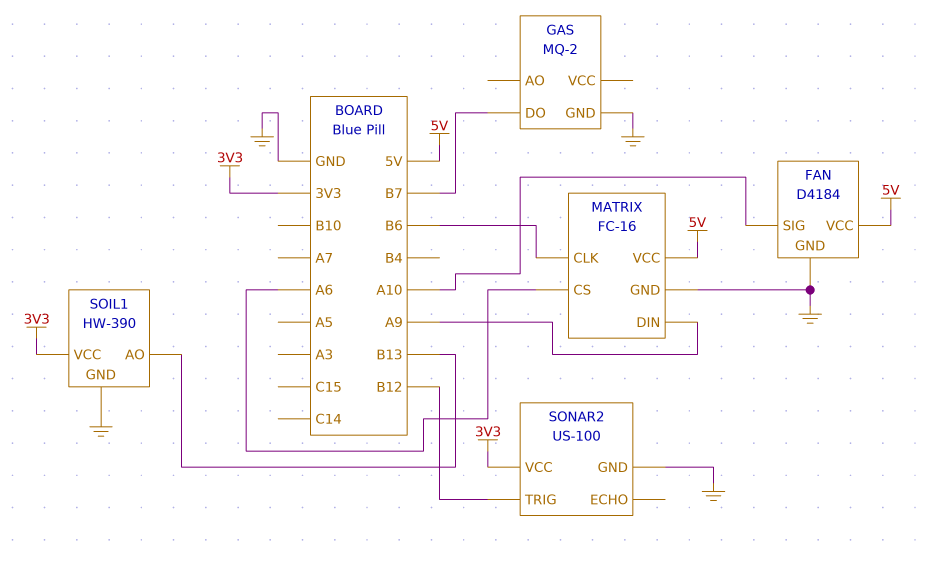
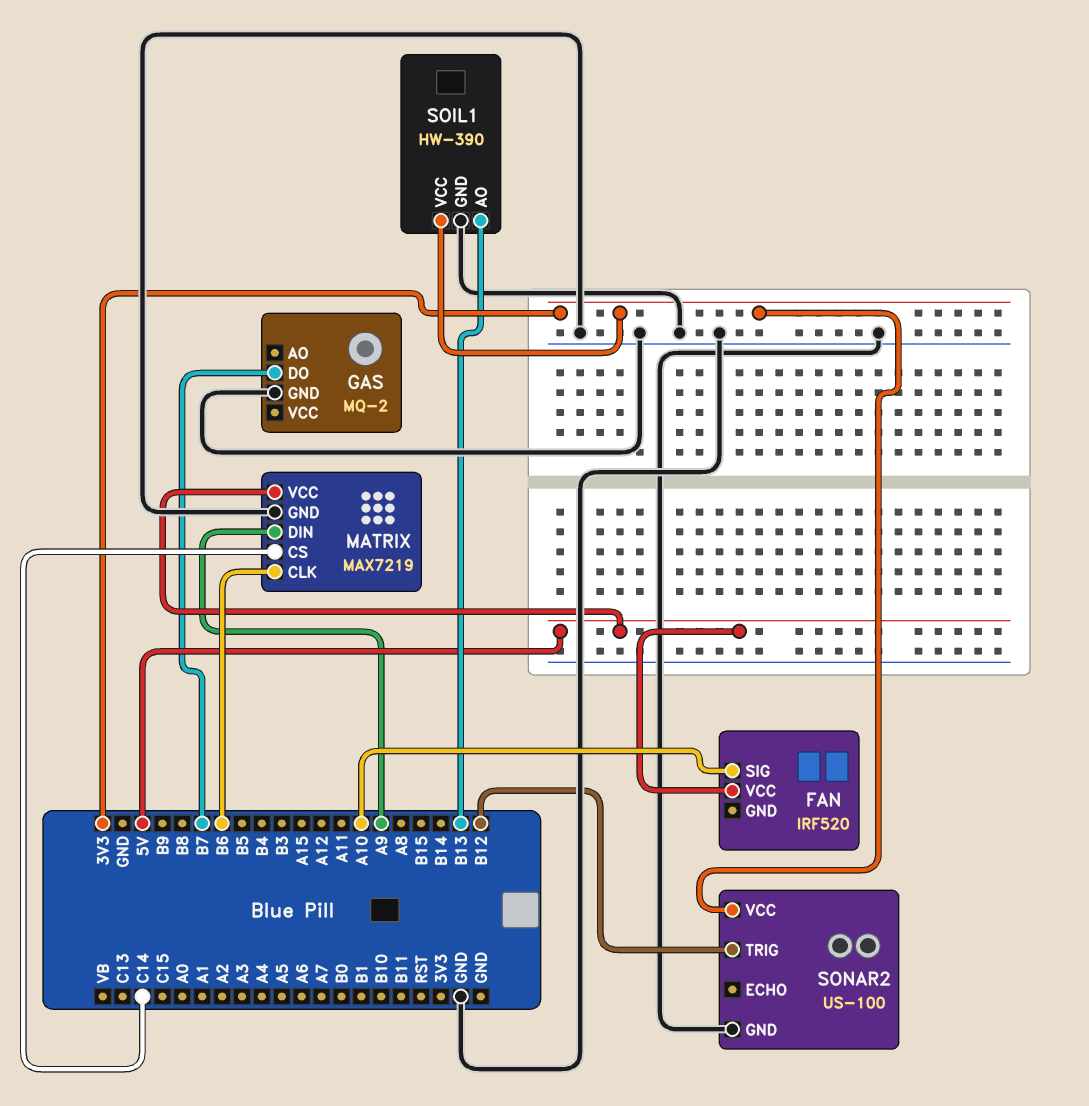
FAN: D4184 -> IRF520
FAN pin GND: GND -> none
MATRIX: FC-16 -> MAX7219
MATRIX pin CS: A6 -> C14

